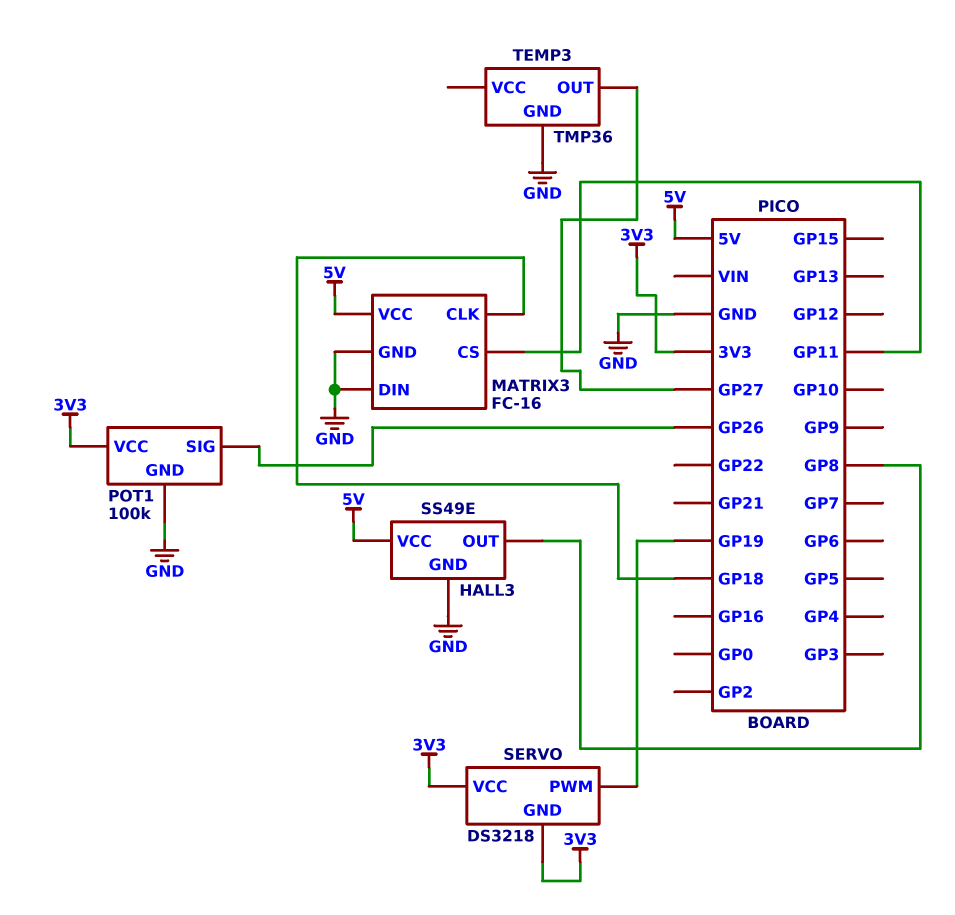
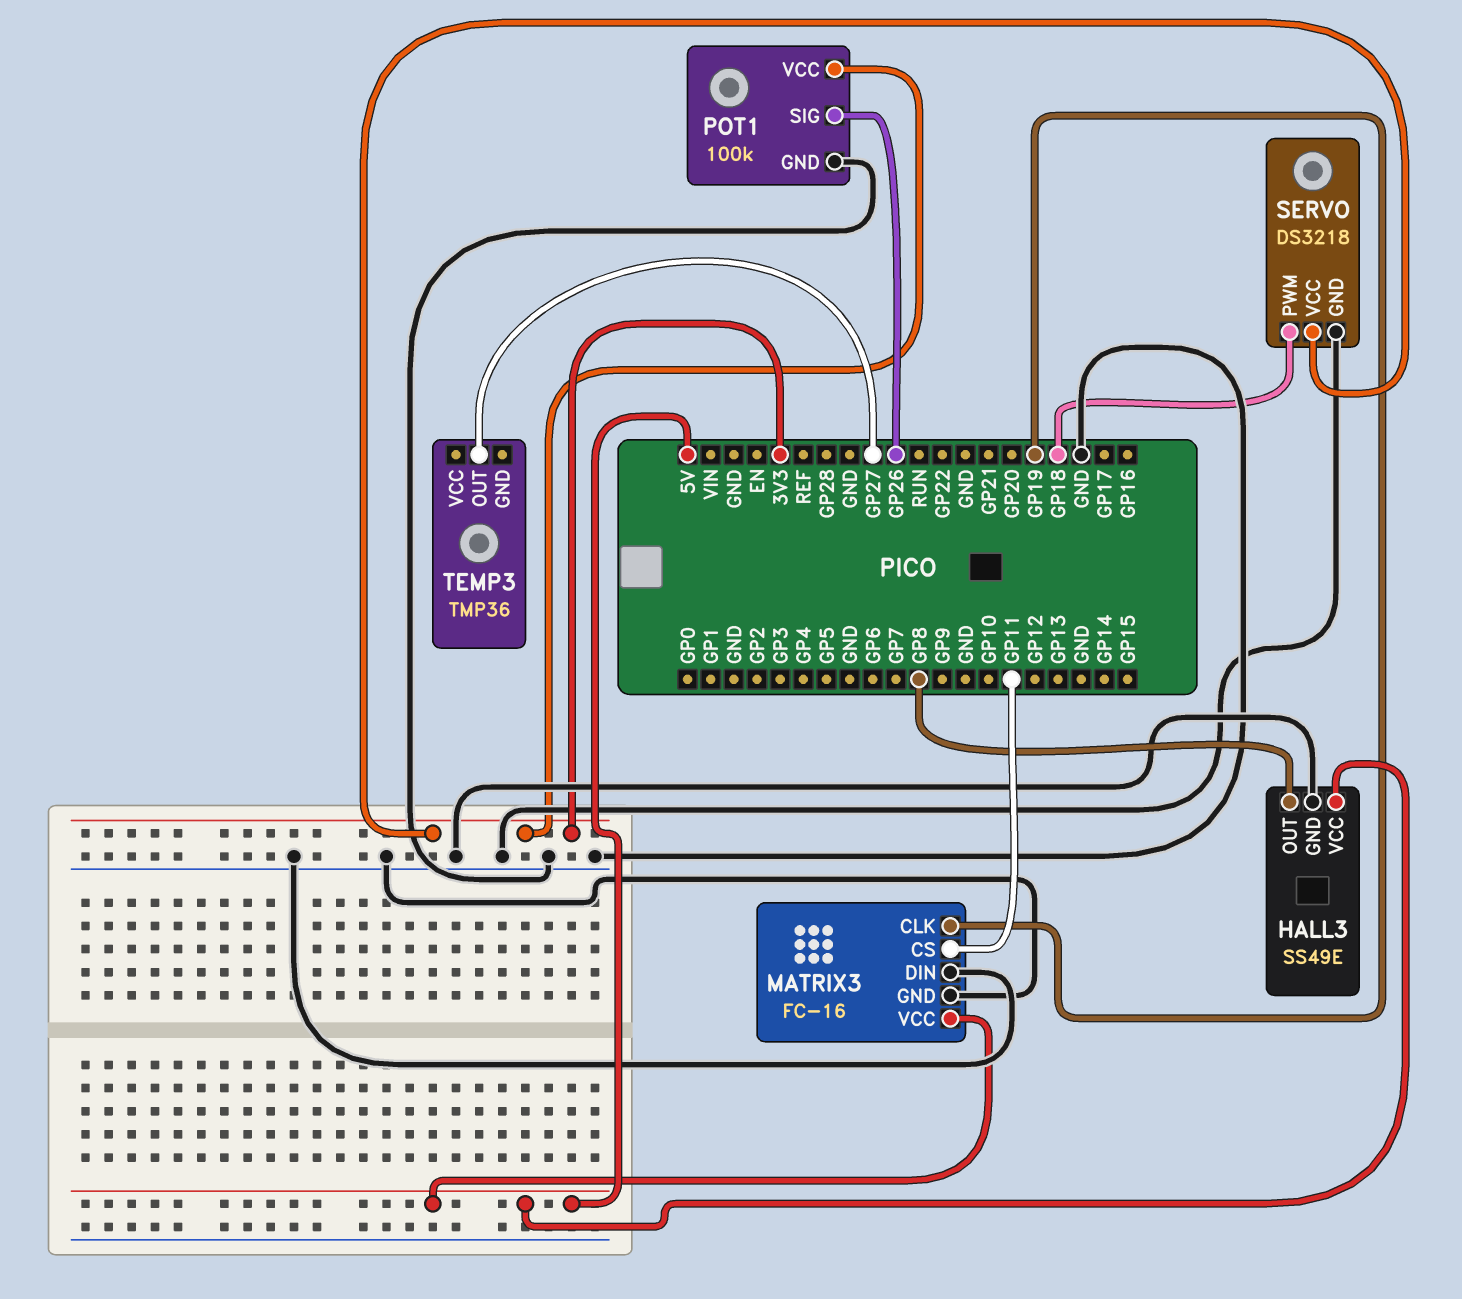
MATRIX3 pin CLK: GP18 -> GP19
SERVO pin GND: 3V3 -> GND
SERVO pin PWM: GP19 -> GP18
TEMP3 pin GND: GND -> none

